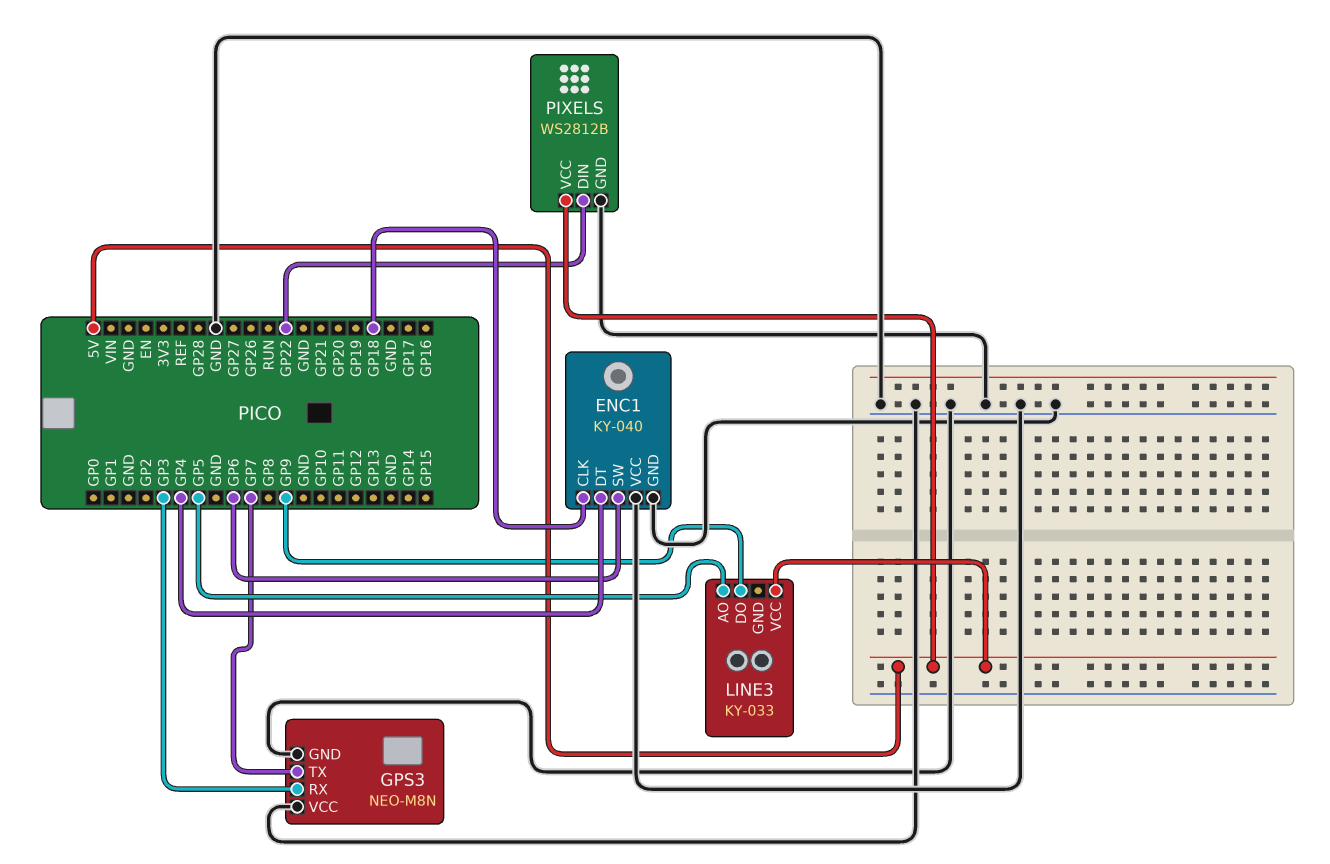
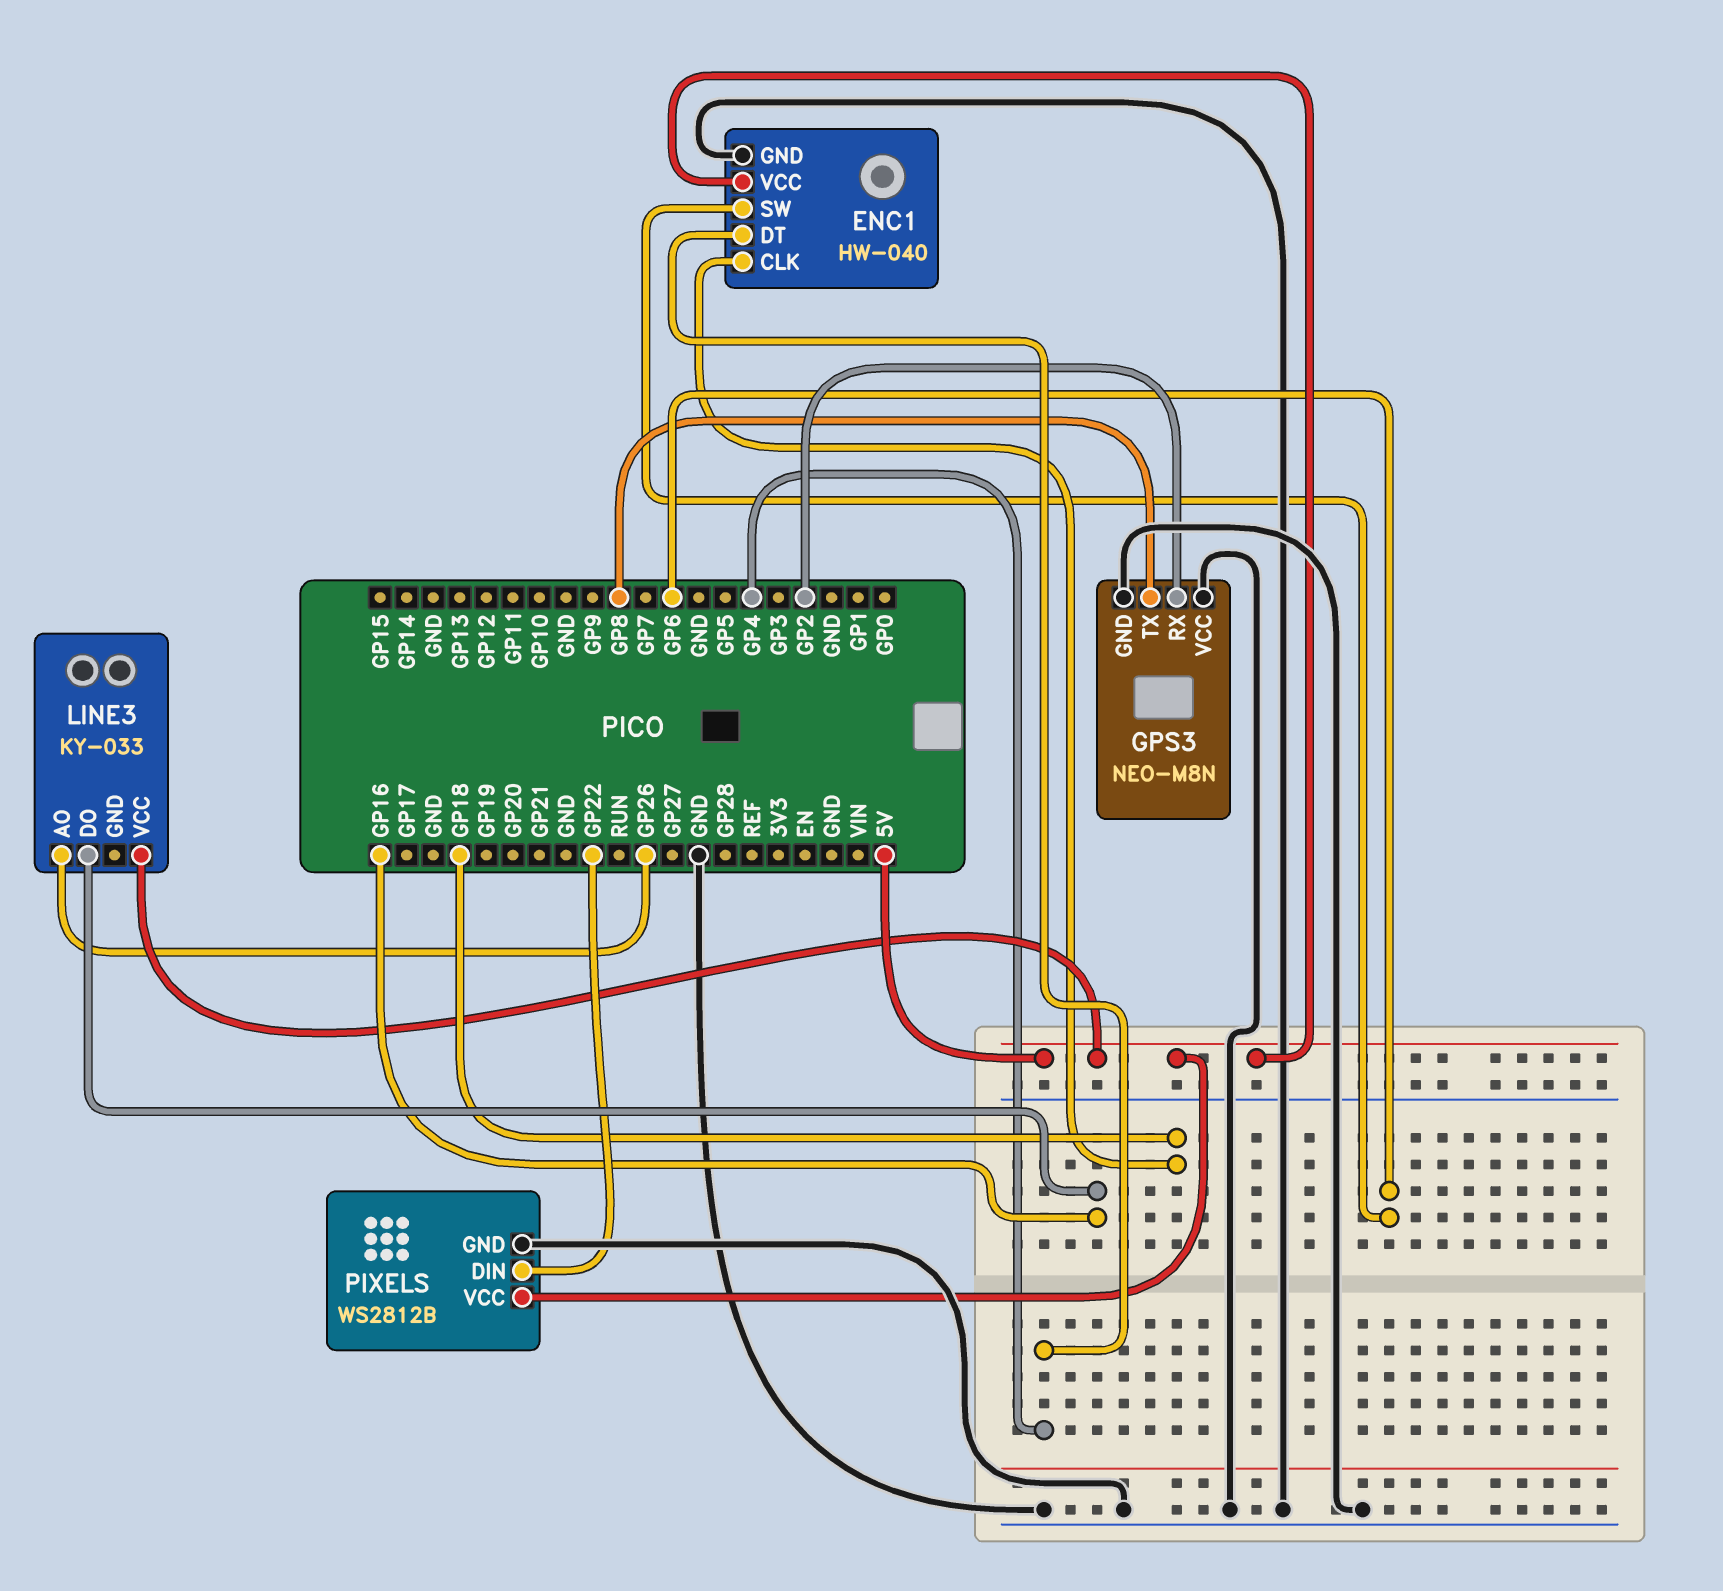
ENC1: KY-040 -> HW-040
ENC1 pin VCC: GND -> 5V
GPS3 pin RX: GP3 -> GP2
GPS3 pin TX: GP7 -> GP8
LINE3 pin AO: GP5 -> GP26
LINE3 pin DO: GP9 -> GP16

